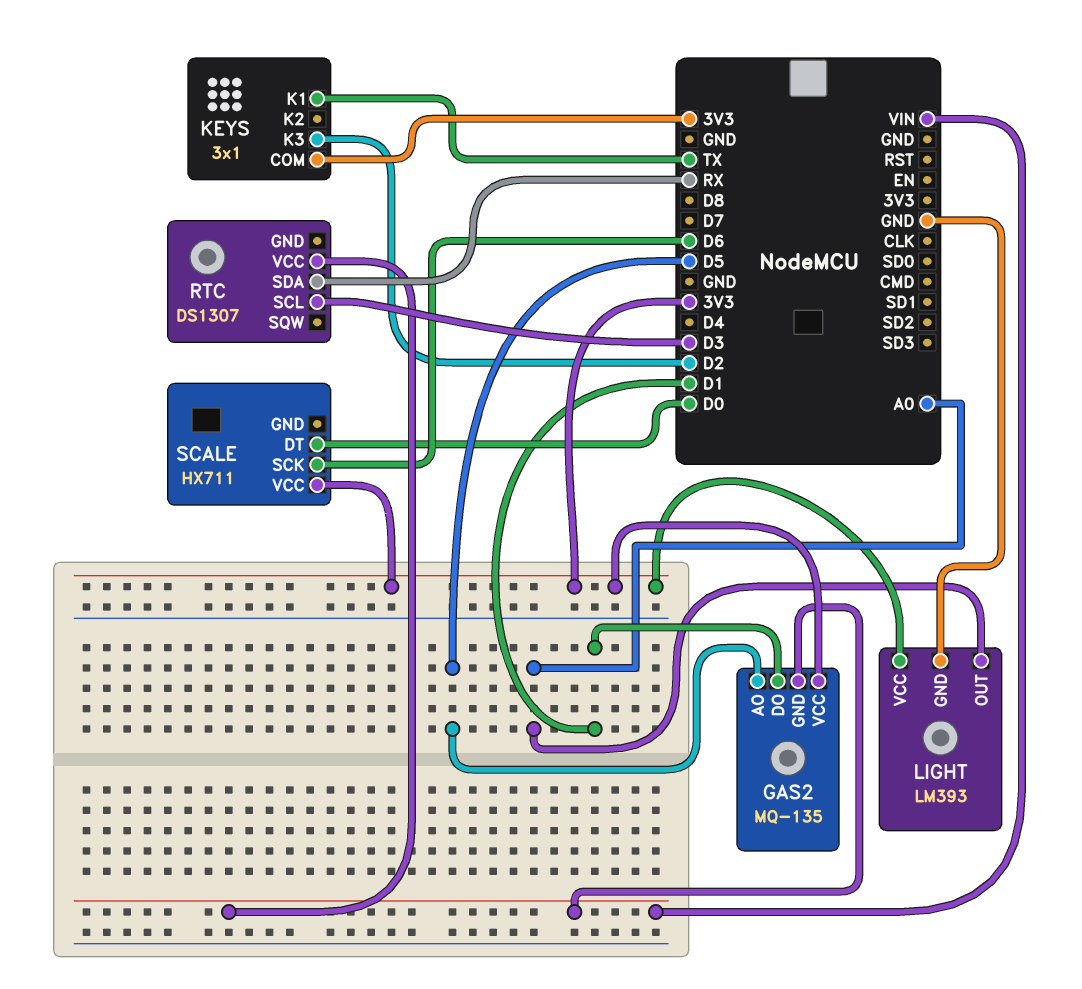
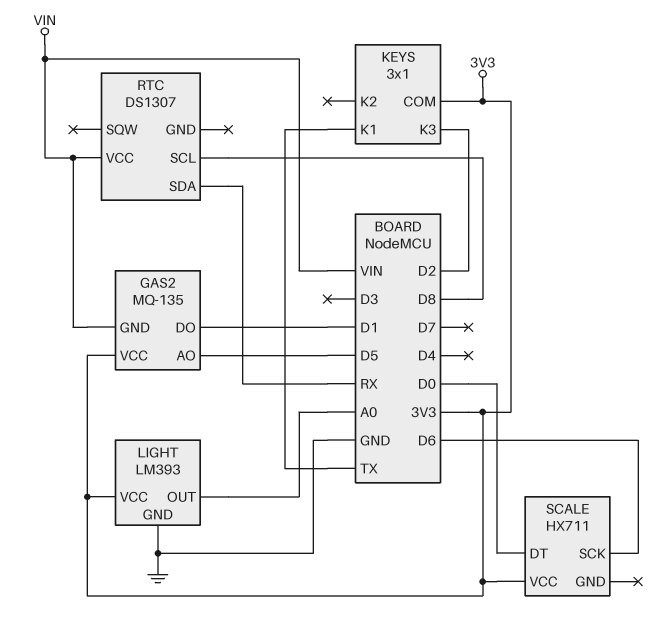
RTC pin SCL: D3 -> D8

